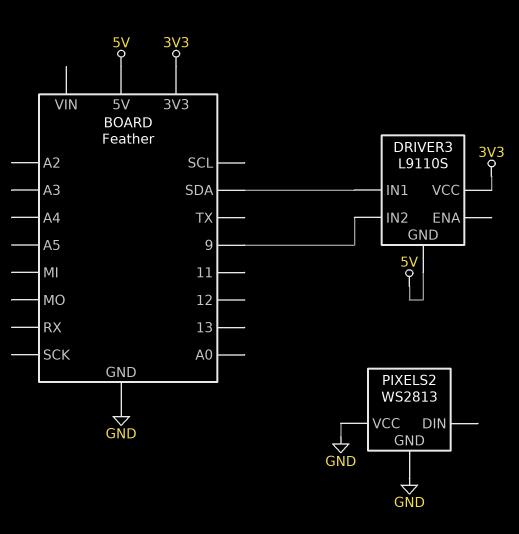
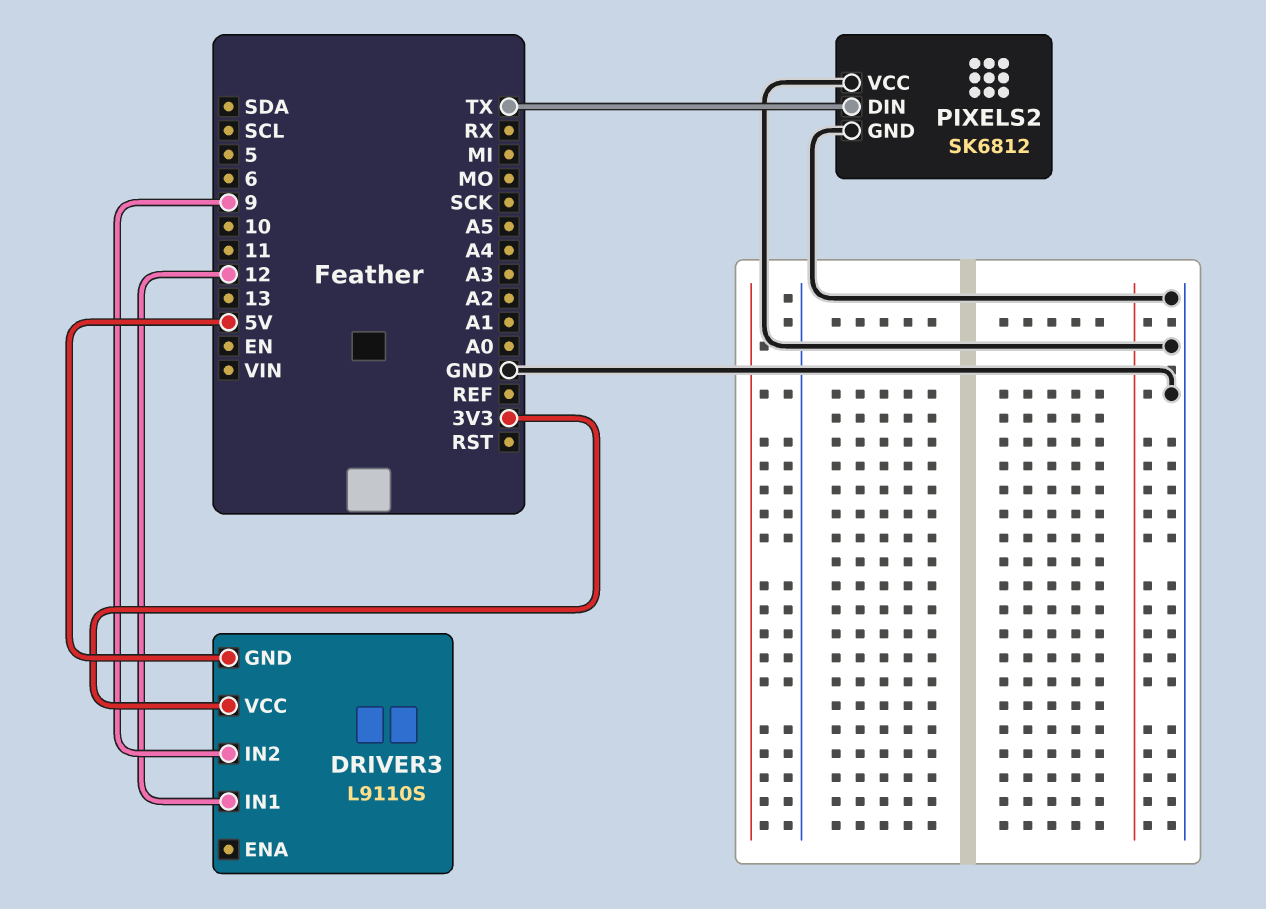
DRIVER3 pin IN1: SDA -> 12
PIXELS2: WS2813 -> SK6812
PIXELS2 pin DIN: none -> TX

